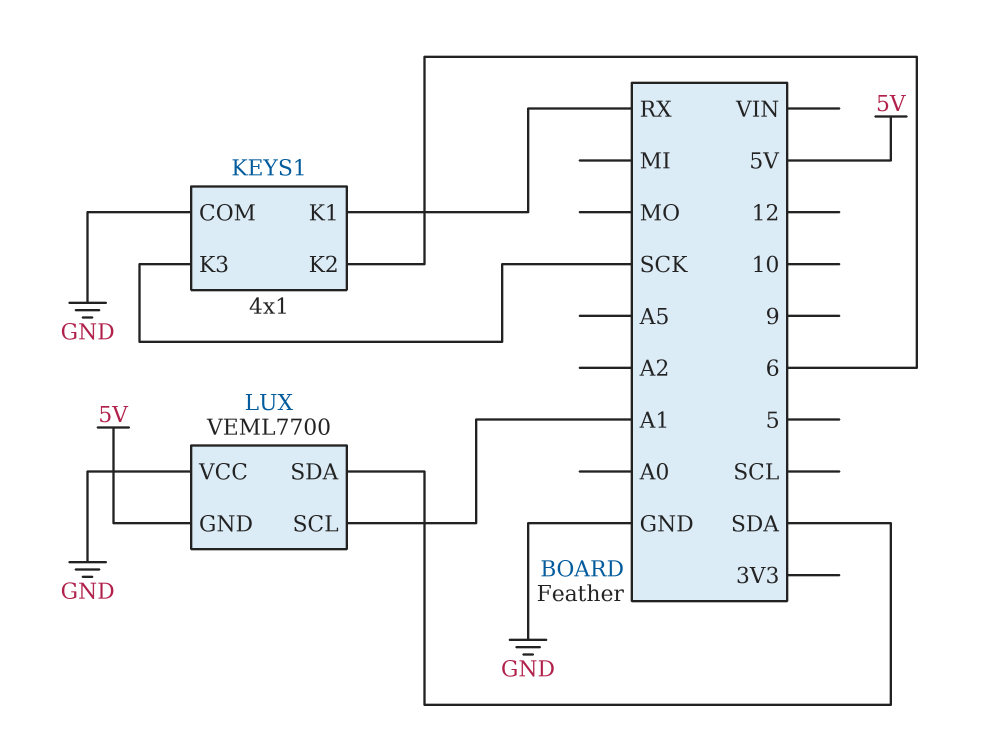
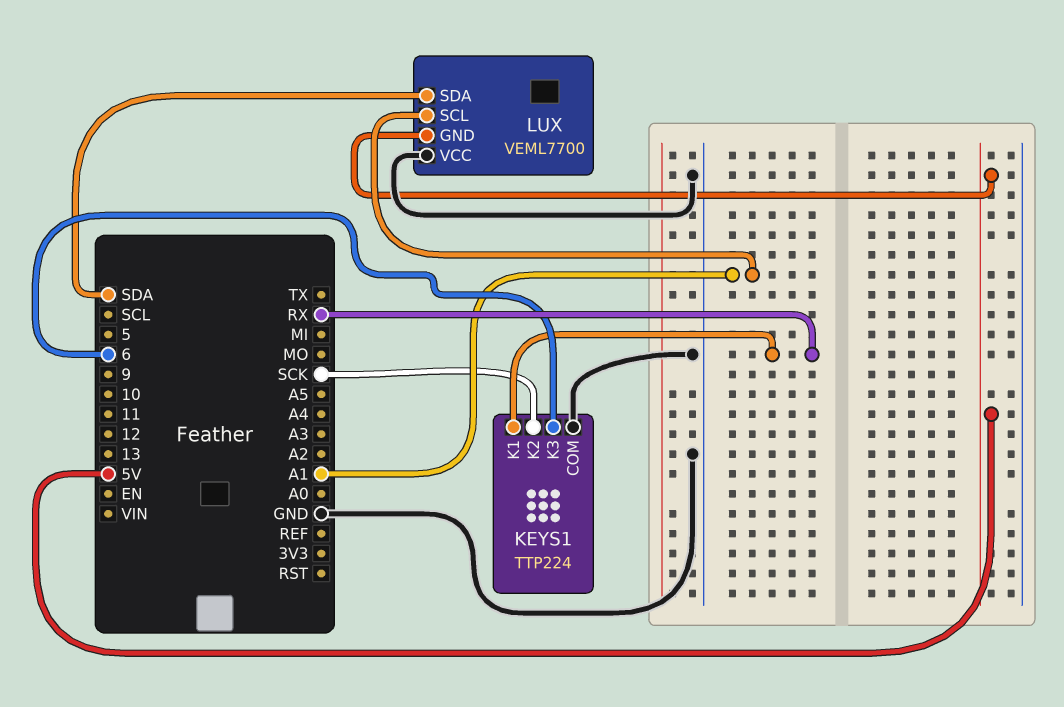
KEYS1: 4x1 -> TTP224
KEYS1 pin K2: 6 -> SCK
KEYS1 pin K3: SCK -> 6

